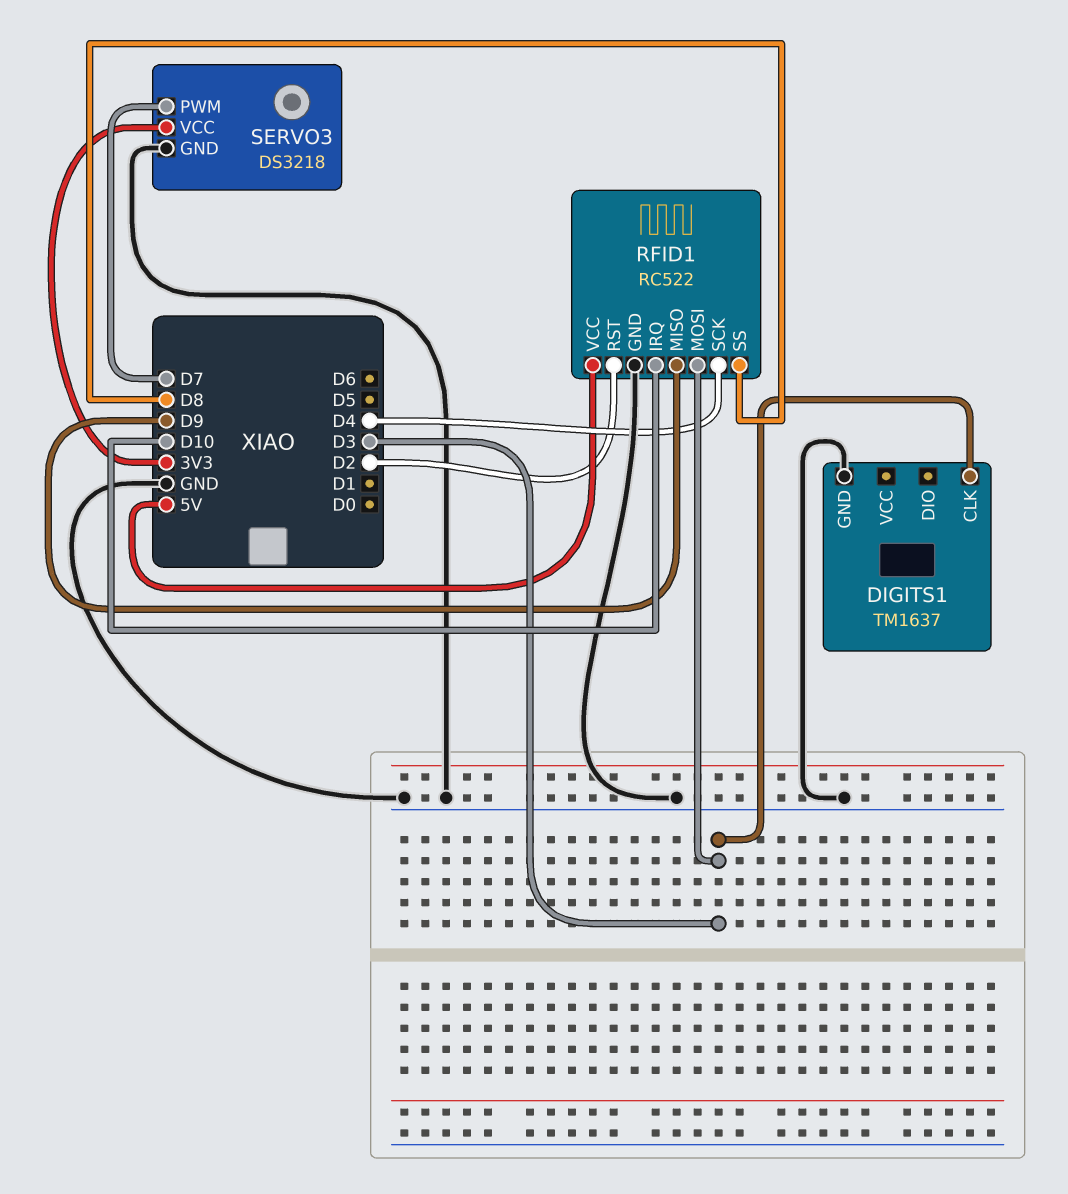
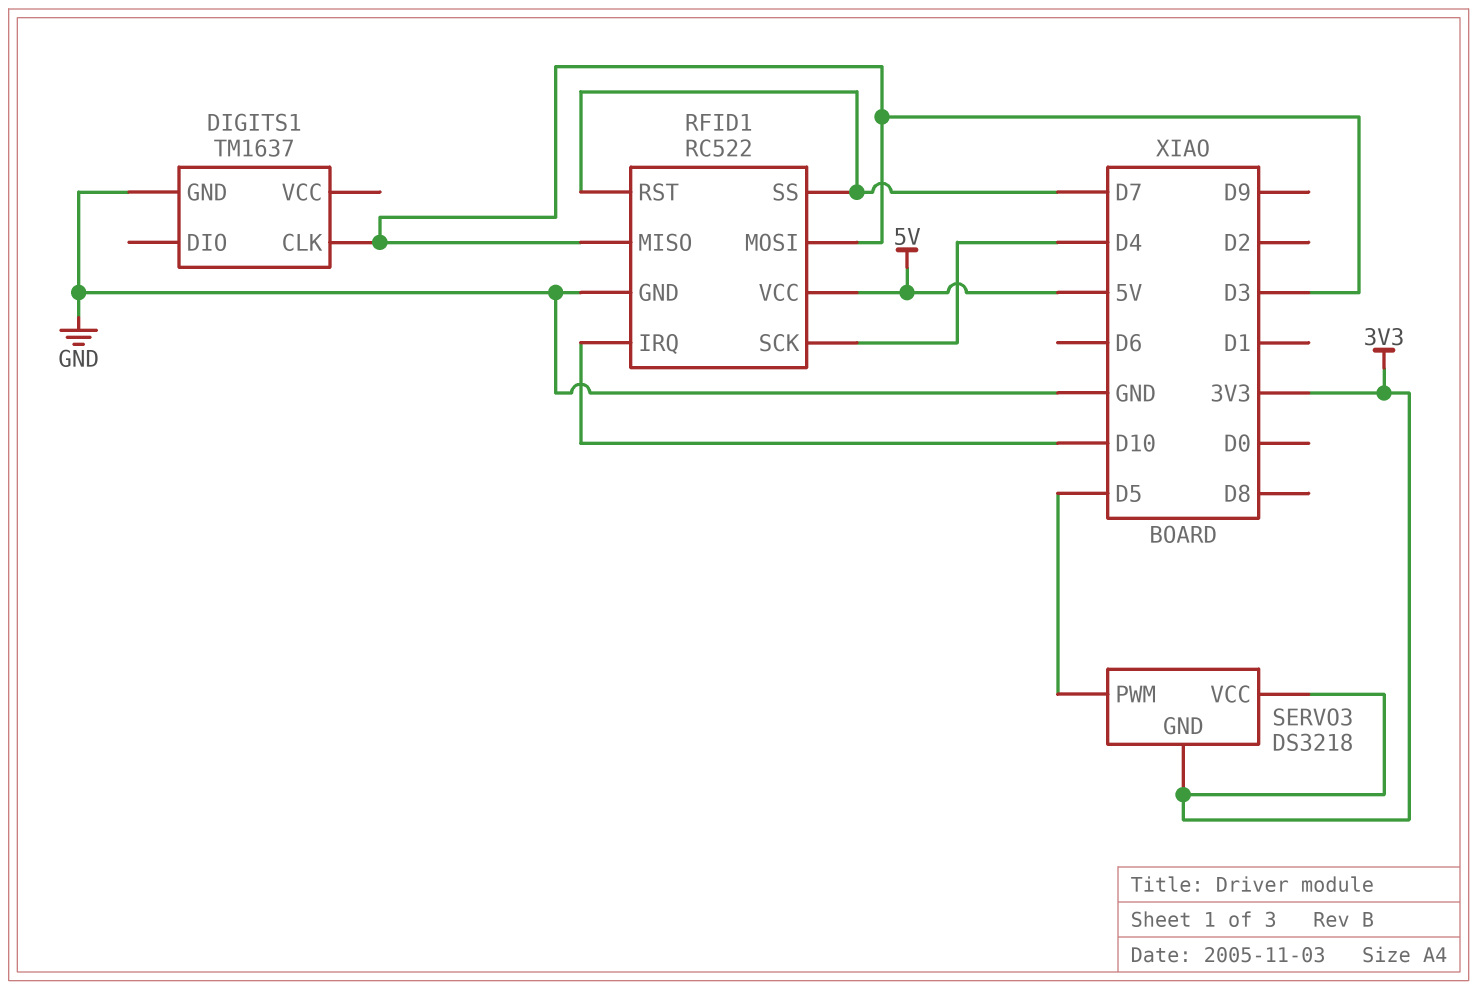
RFID1 pin MISO: D9 -> D3
RFID1 pin RST: D2 -> D7
RFID1 pin SS: D8 -> D7
SERVO3 pin GND: GND -> 3V3
SERVO3 pin PWM: D7 -> D5

